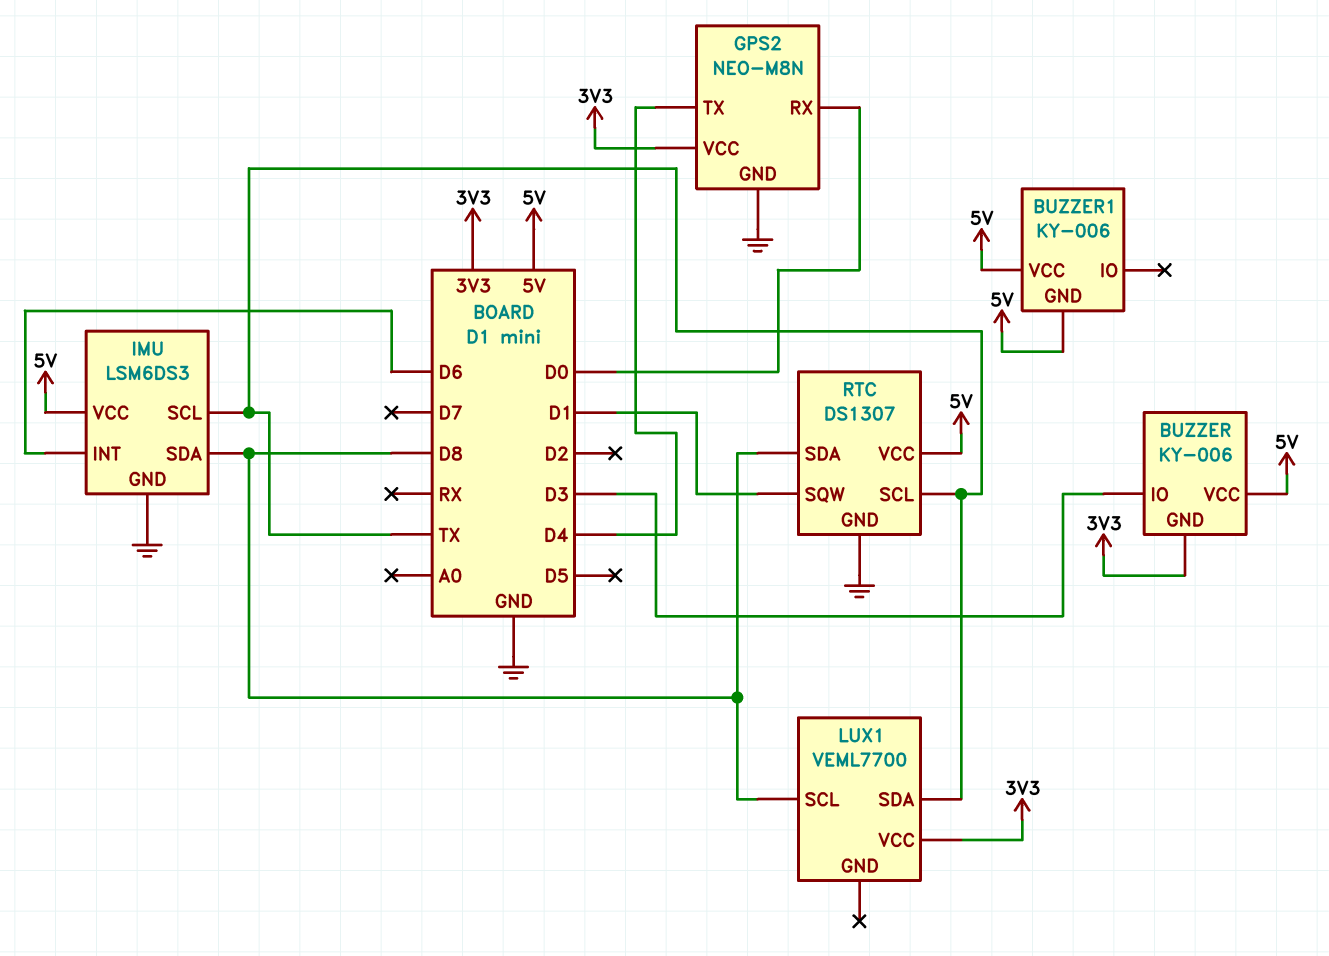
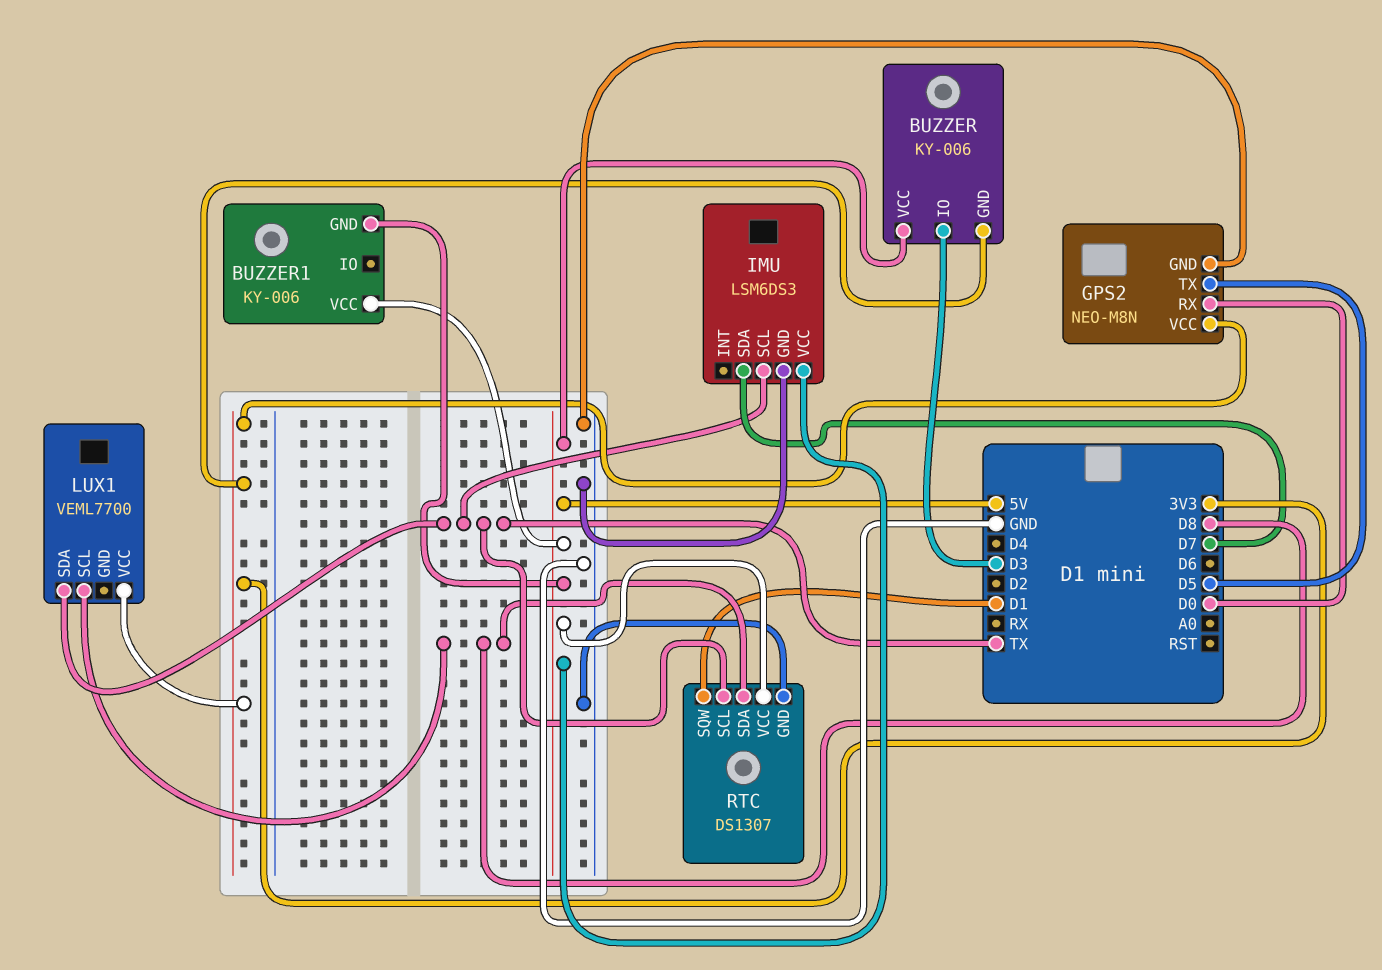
GPS2 pin TX: D4 -> D5
IMU pin INT: D6 -> none
IMU pin SDA: D8 -> D7

